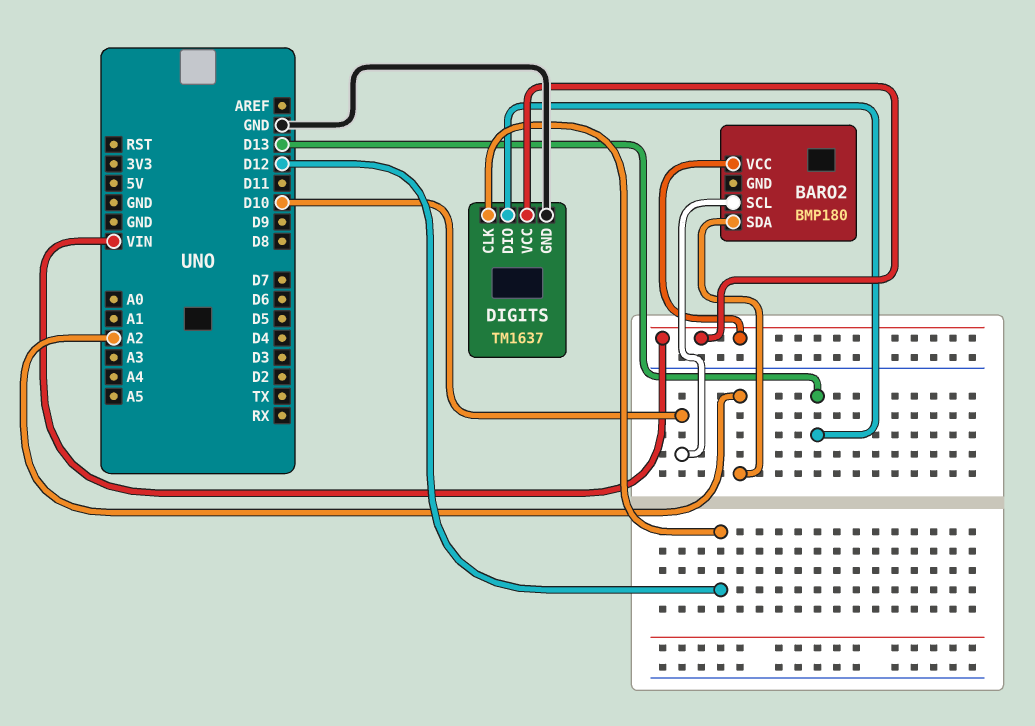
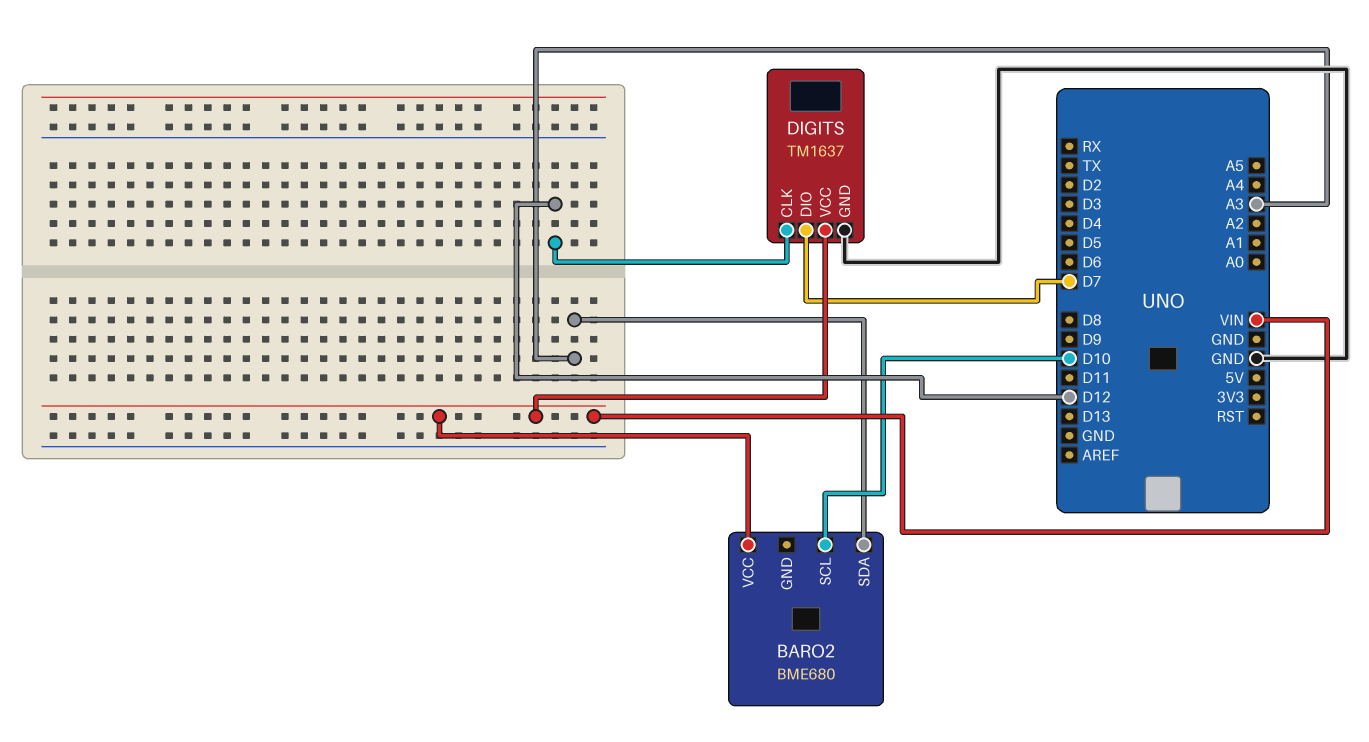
BARO2: BMP180 -> BME680
BARO2 pin SDA: A2 -> A3
DIGITS pin DIO: D13 -> D7

